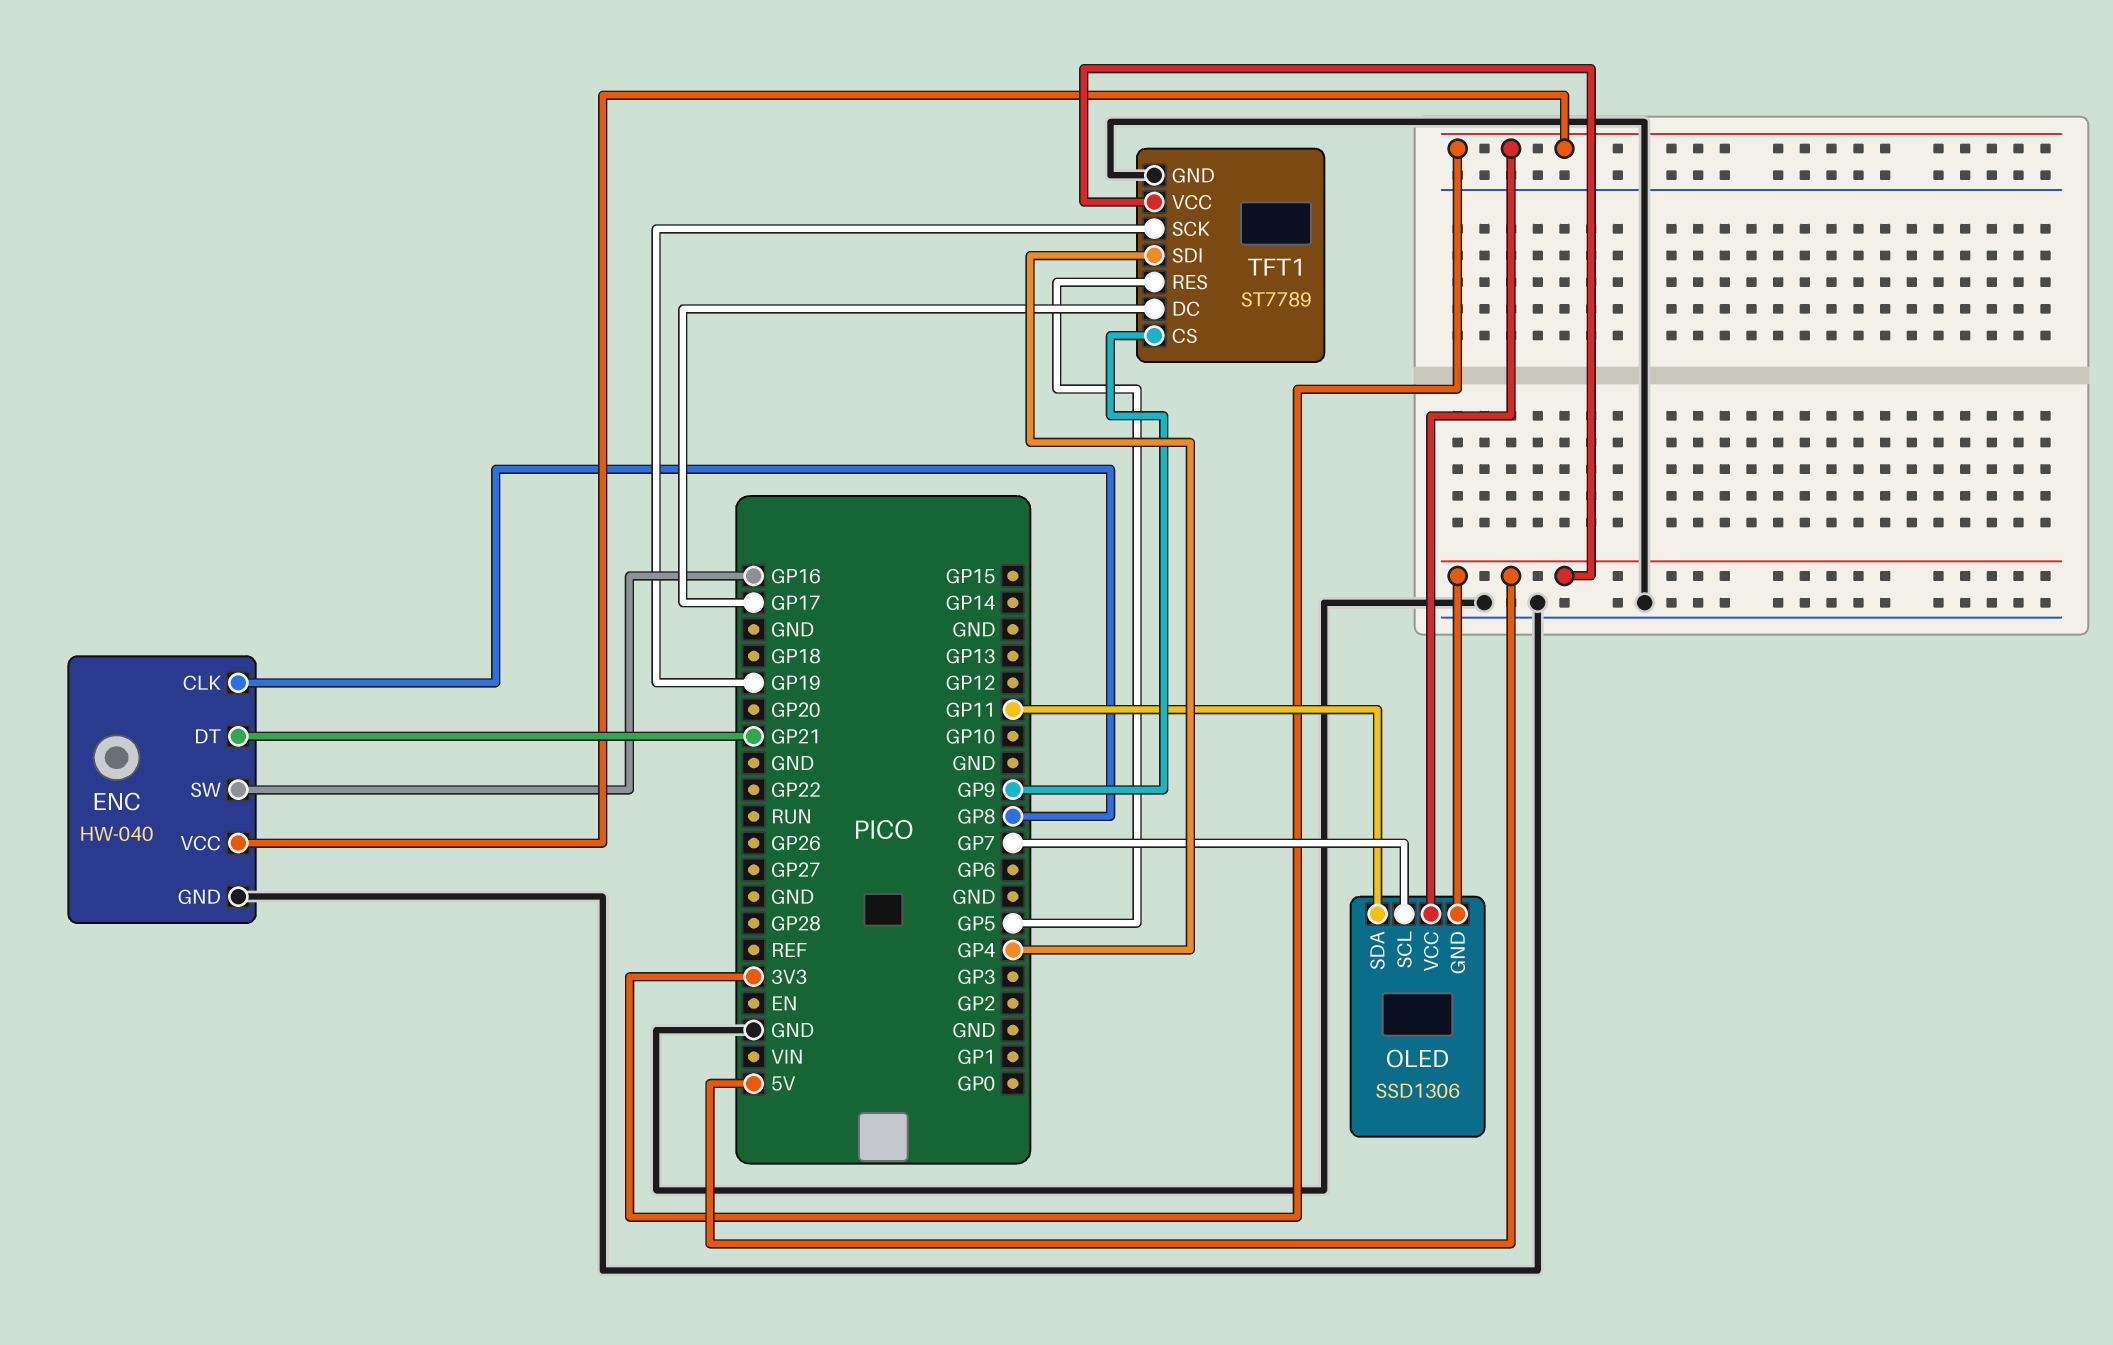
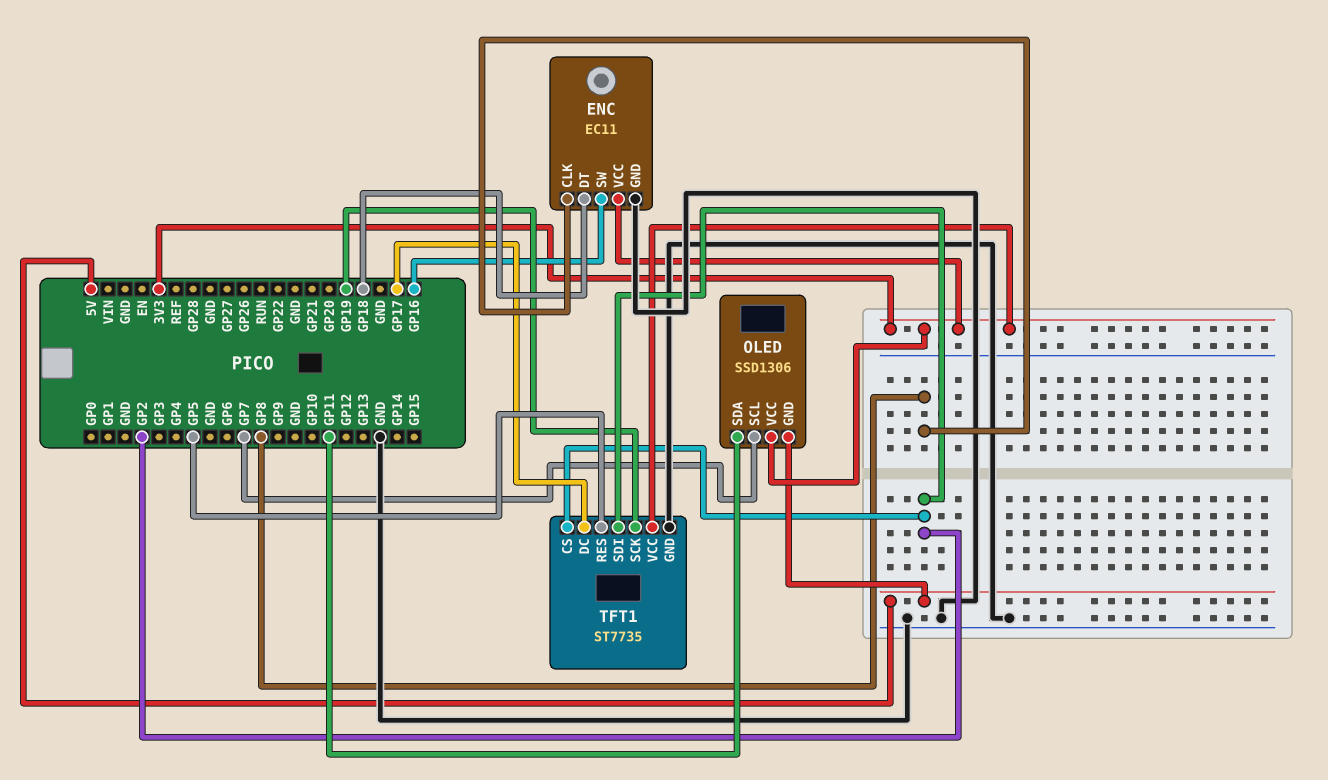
ENC: HW-040 -> EC11
ENC pin DT: GP21 -> GP18
TFT1: ST7789 -> ST7735
TFT1 pin CS: GP9 -> GP2
TFT1 pin SDI: GP4 -> GP2
TFT1 pin VCC: 5V -> 3V3

